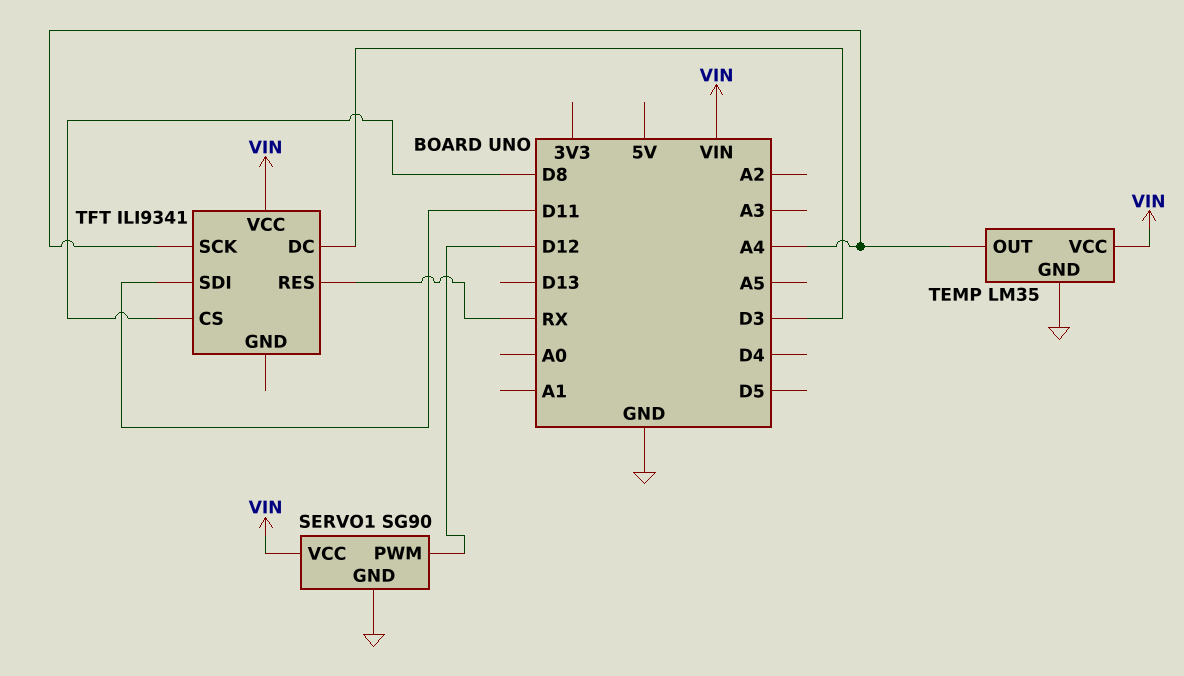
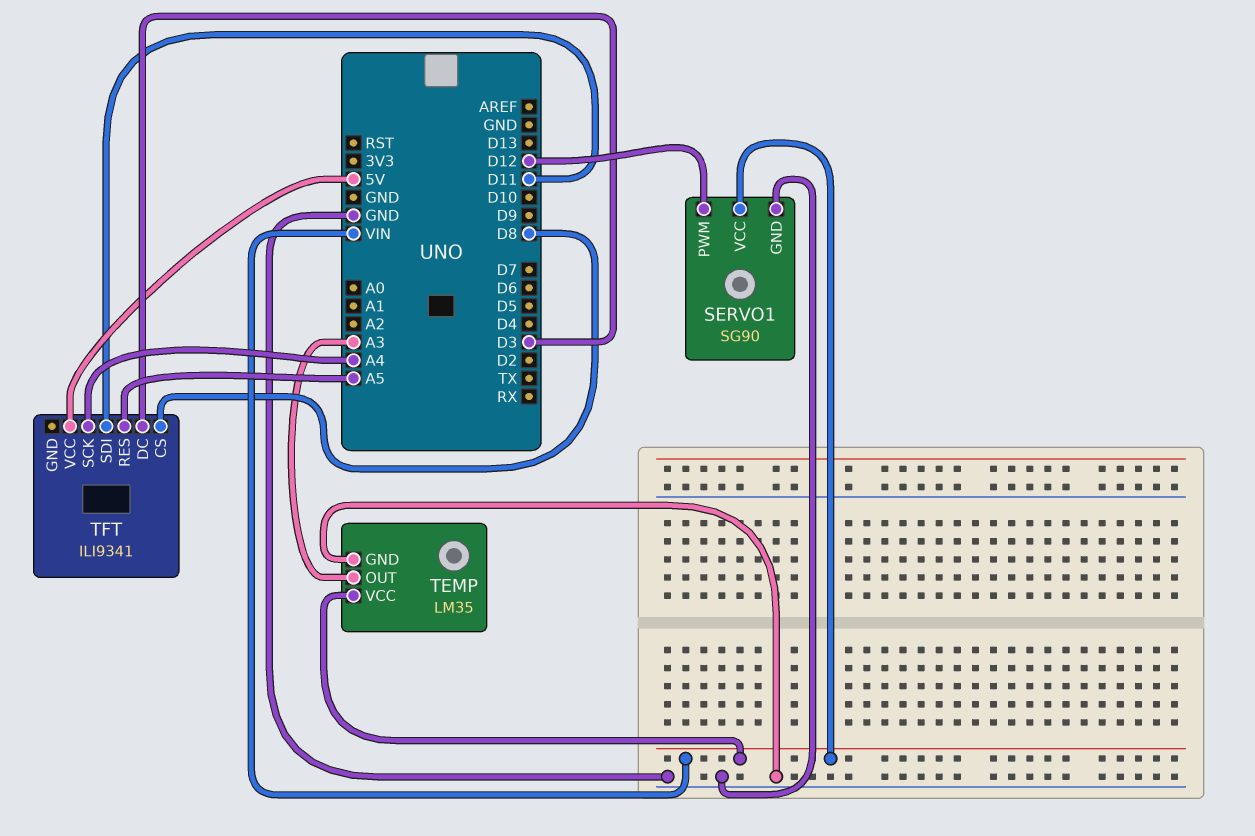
TEMP pin OUT: A4 -> A3
TFT pin RES: RX -> A5
TFT pin VCC: VIN -> 5V

